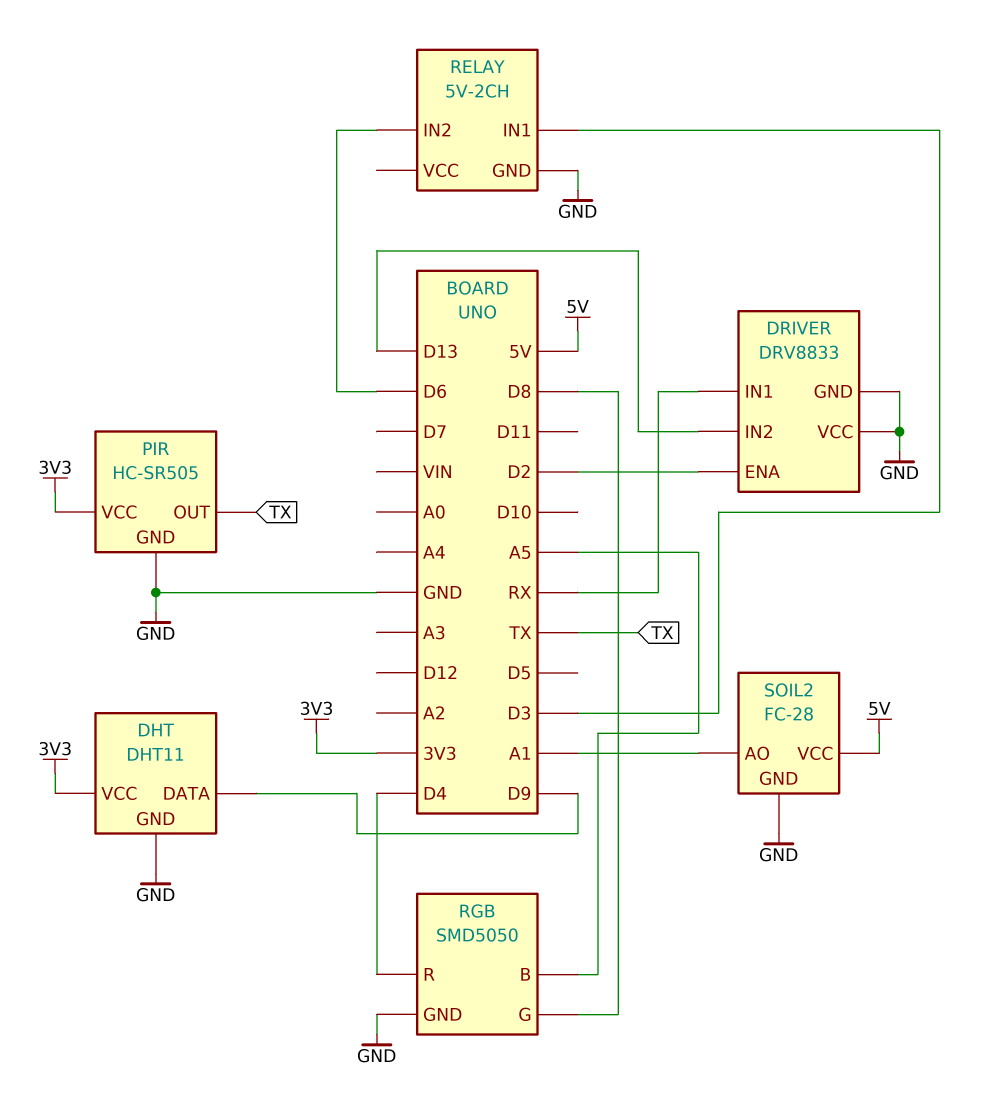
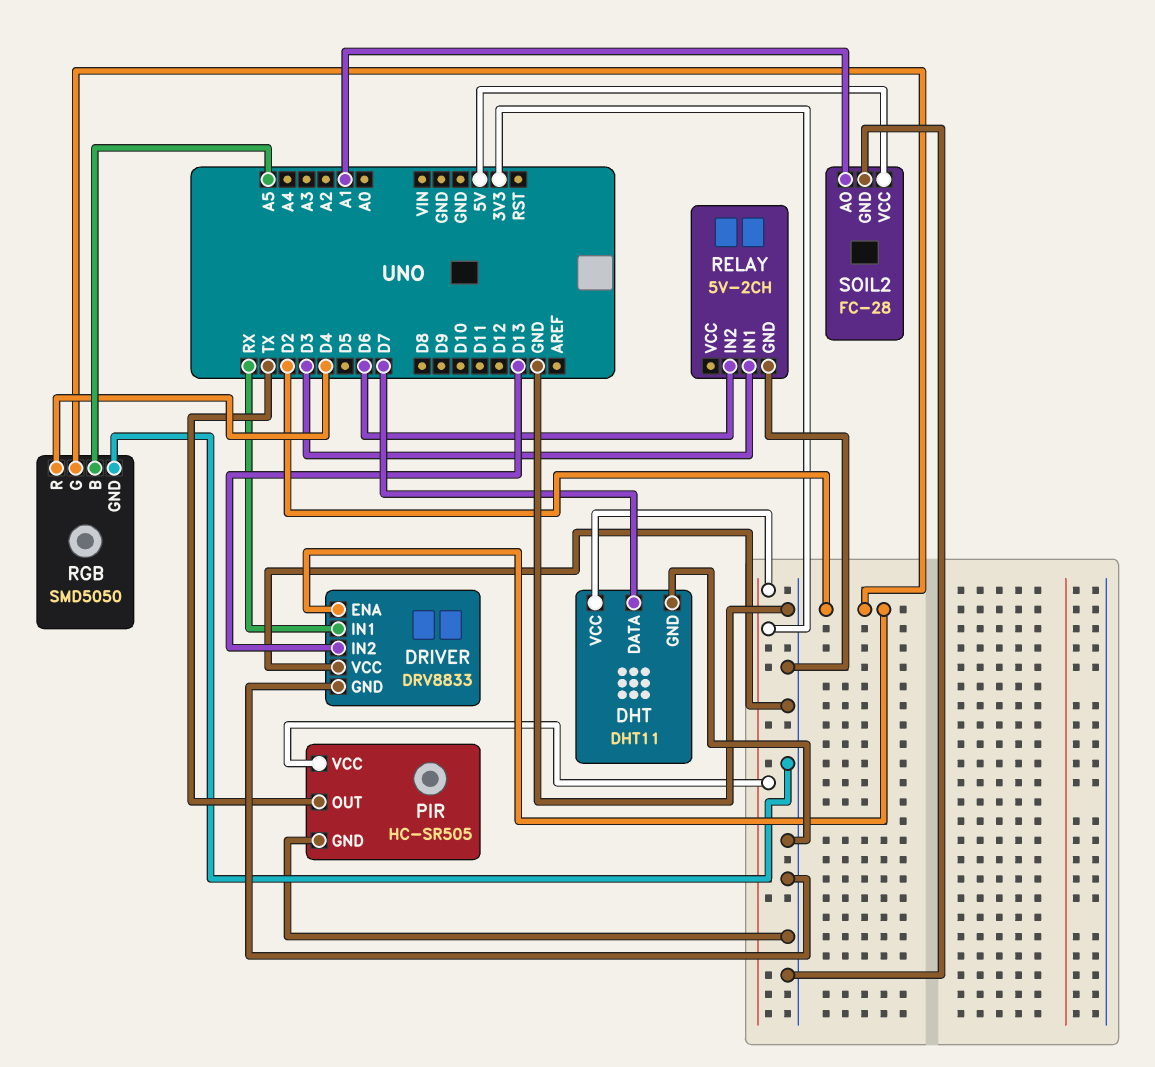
DHT pin DATA: D9 -> D7
RGB pin G: D8 -> D2

